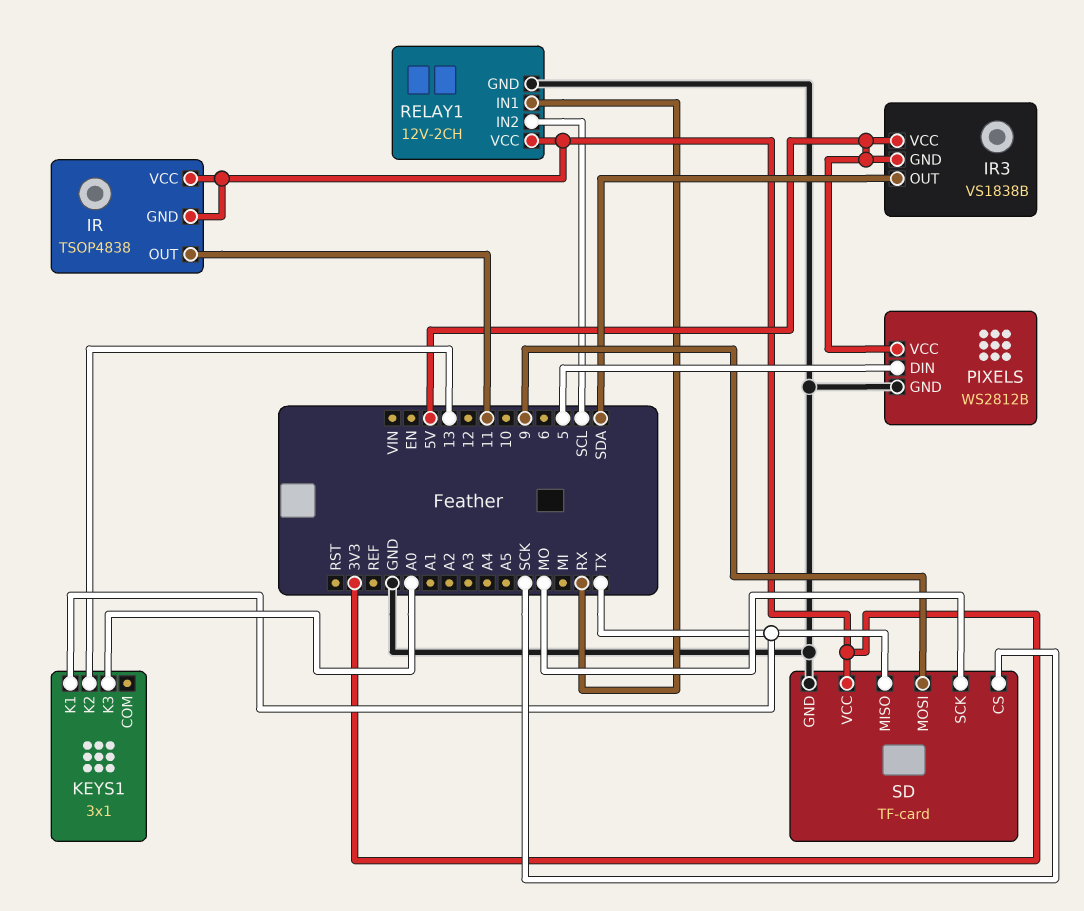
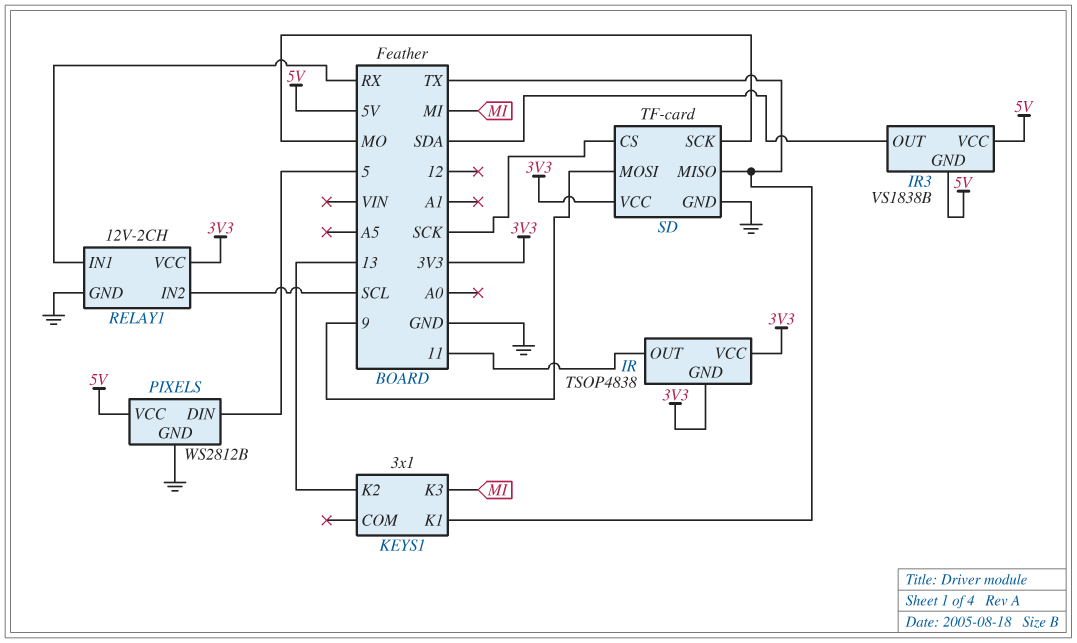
KEYS1 pin K3: A0 -> MI

